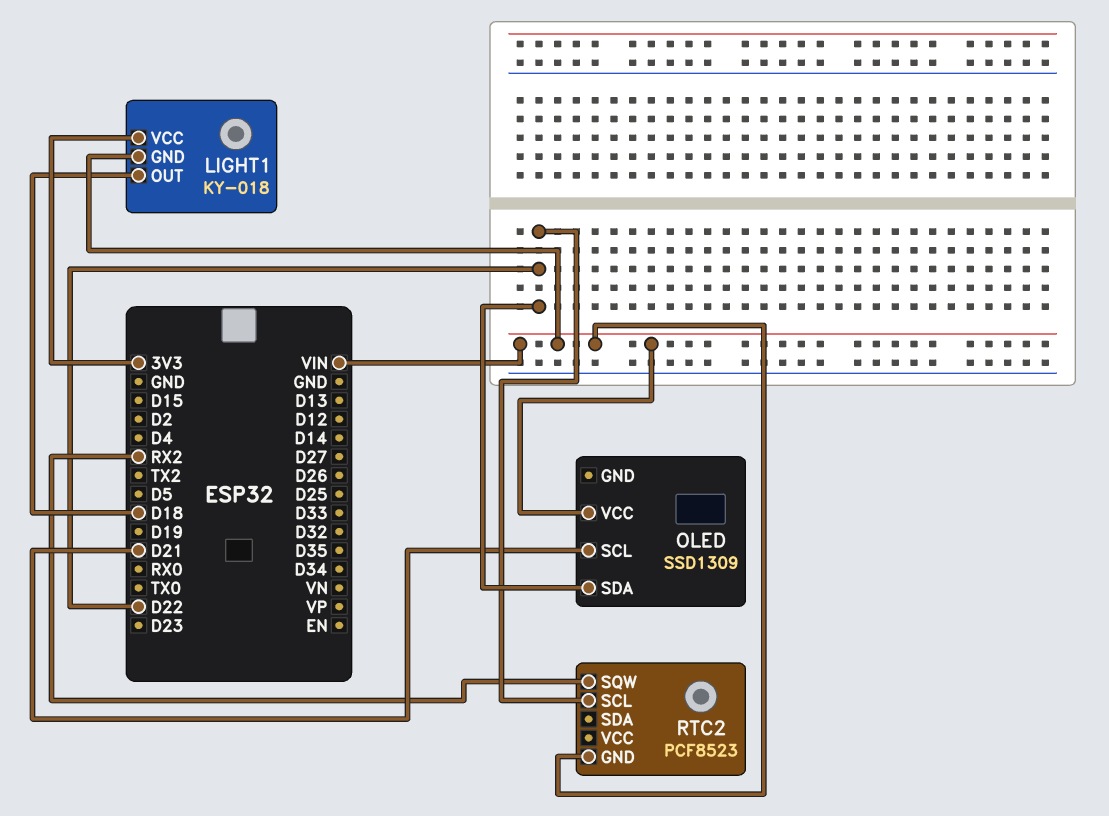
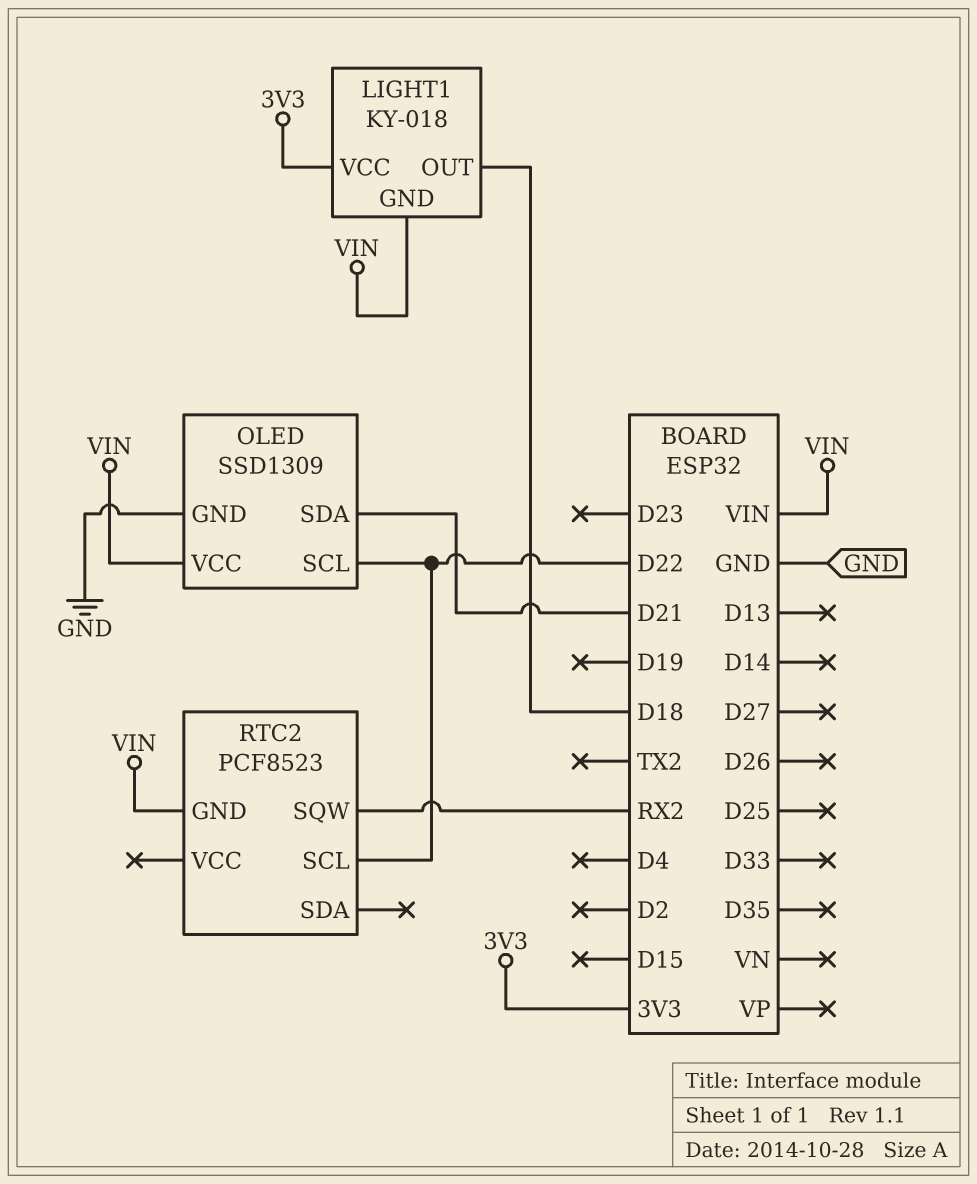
OLED pin GND: none -> GND
OLED pin SCL: D21 -> D22
OLED pin SDA: D22 -> D21

